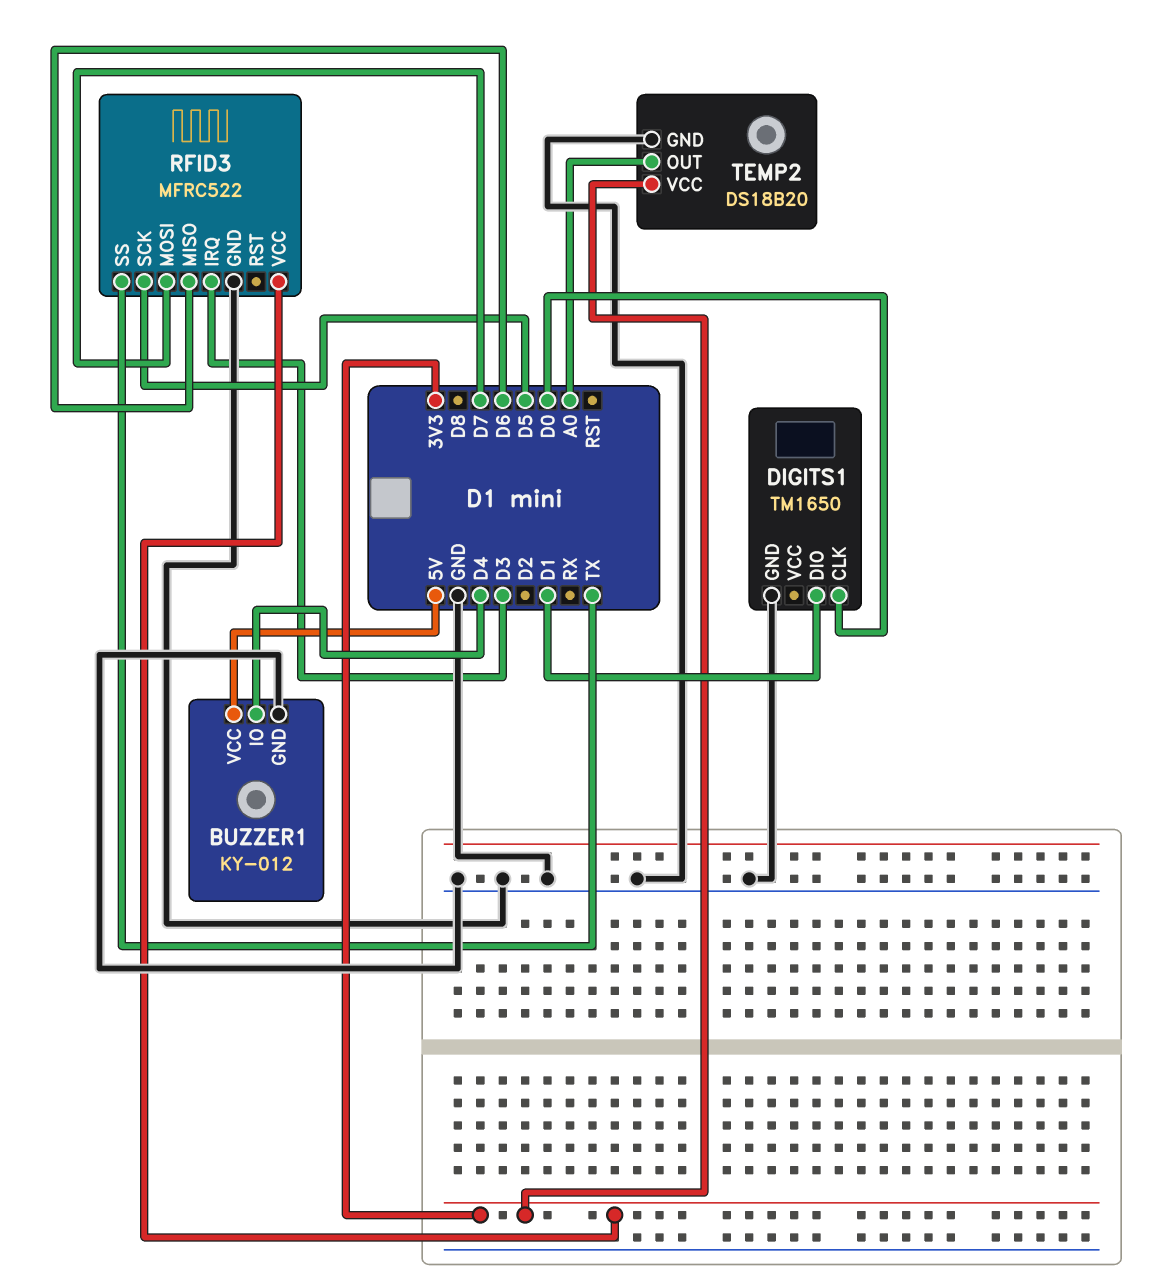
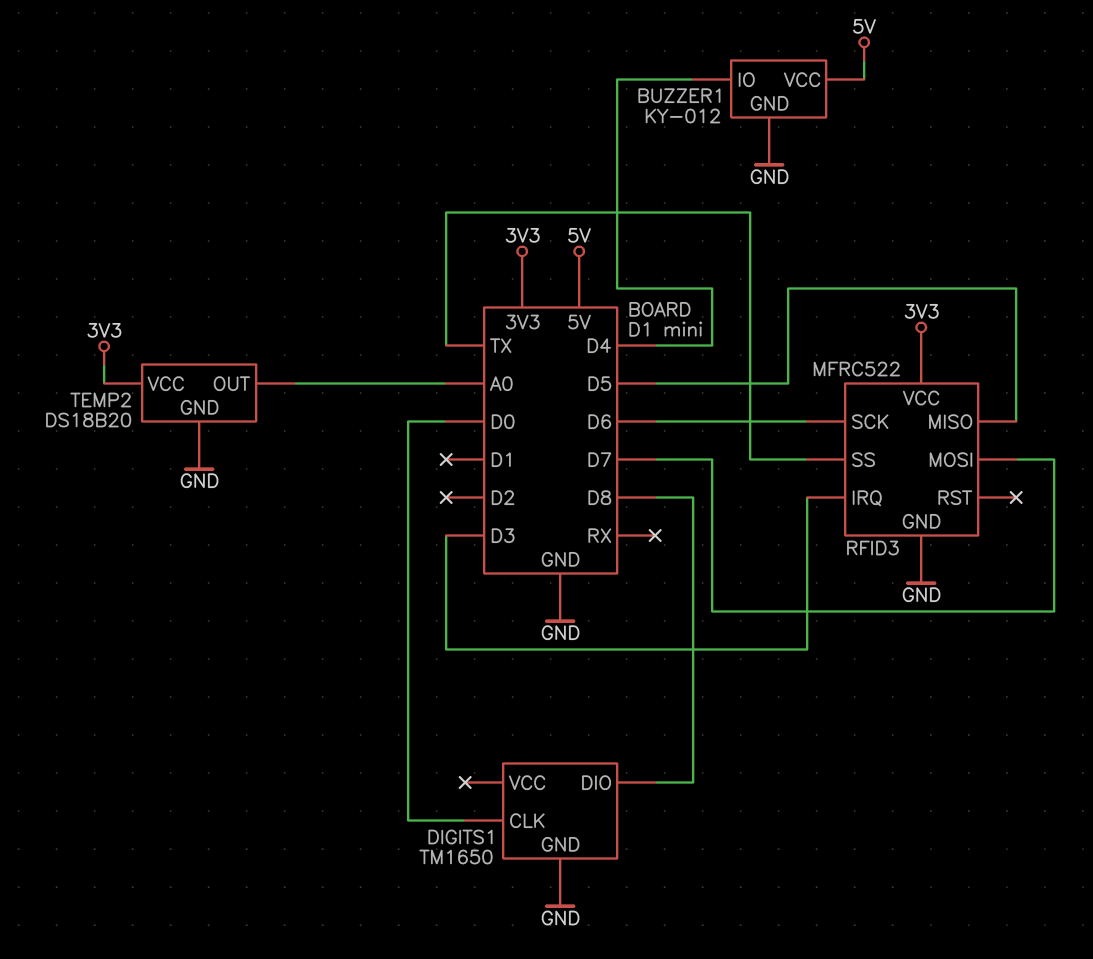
DIGITS1 pin DIO: D1 -> D8
RFID3 pin MISO: D6 -> D5
RFID3 pin SCK: D5 -> D6

